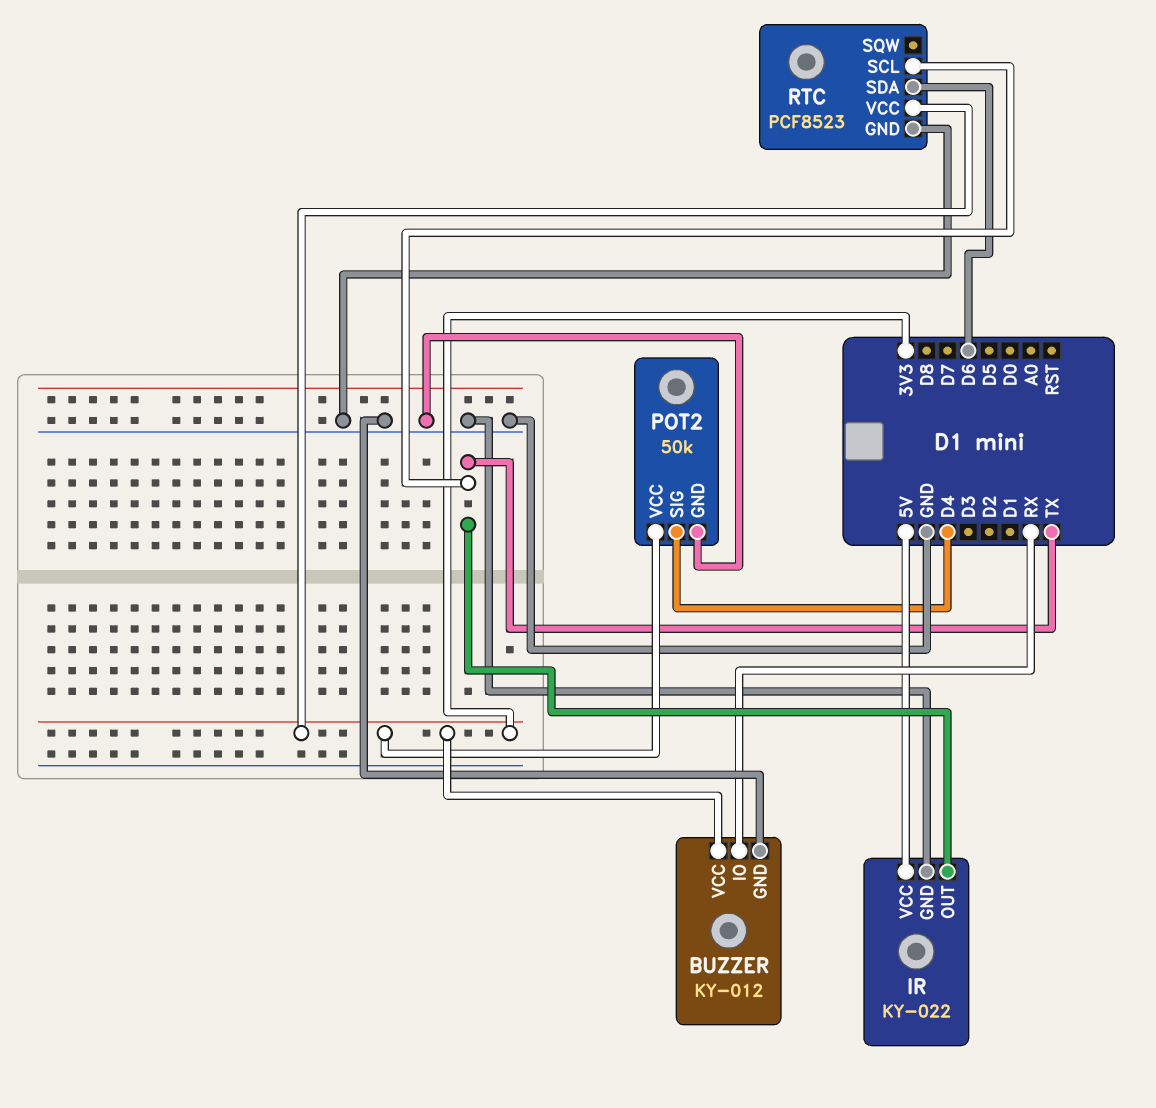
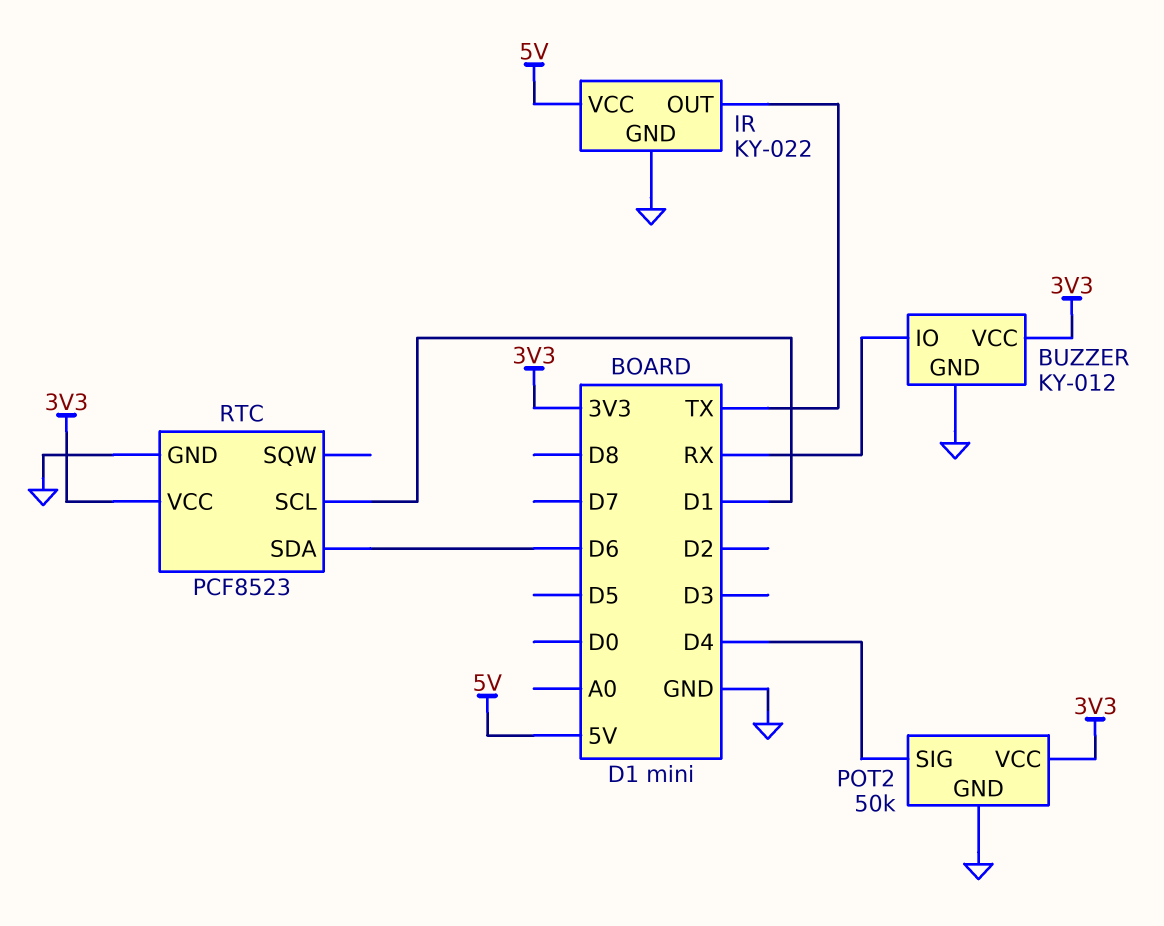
RTC pin SCL: TX -> D1

